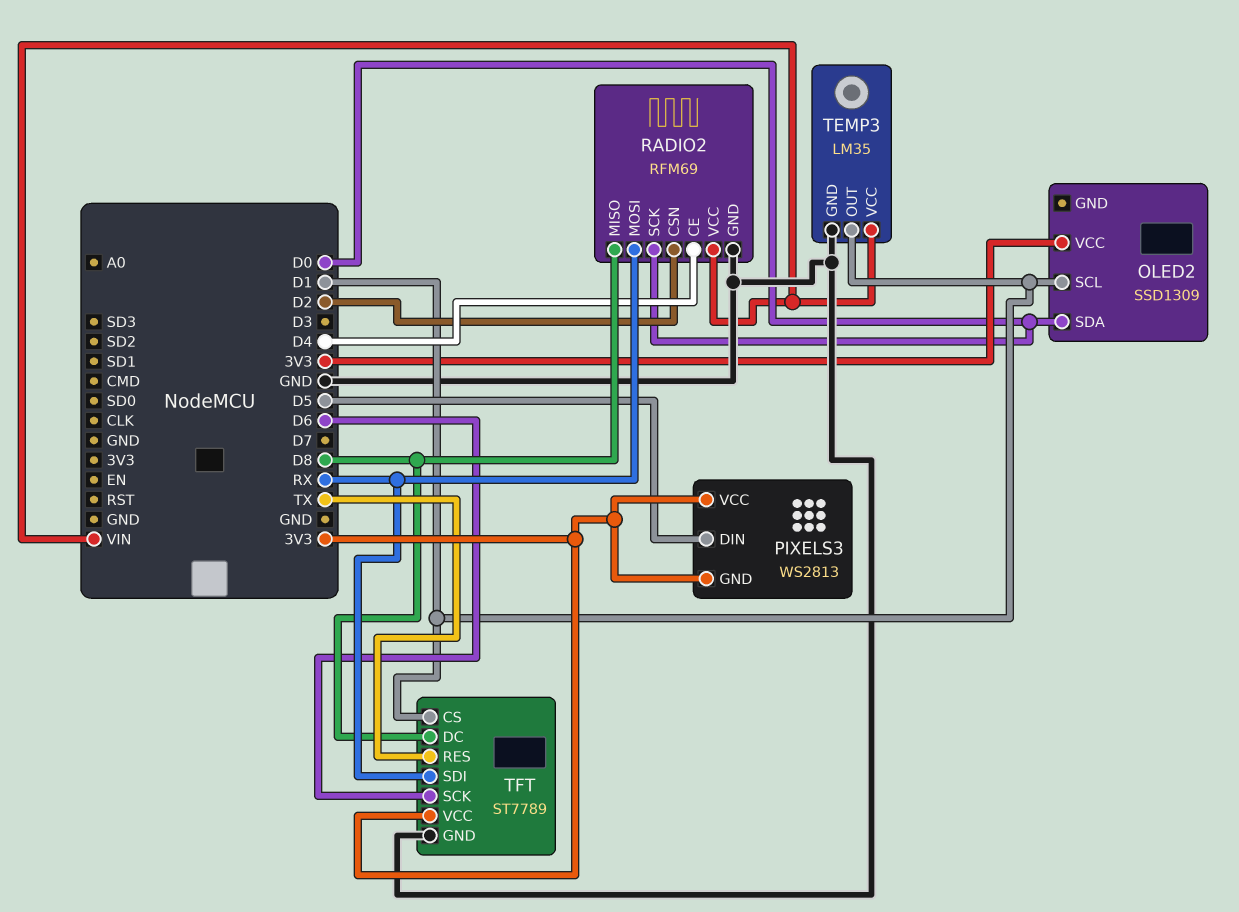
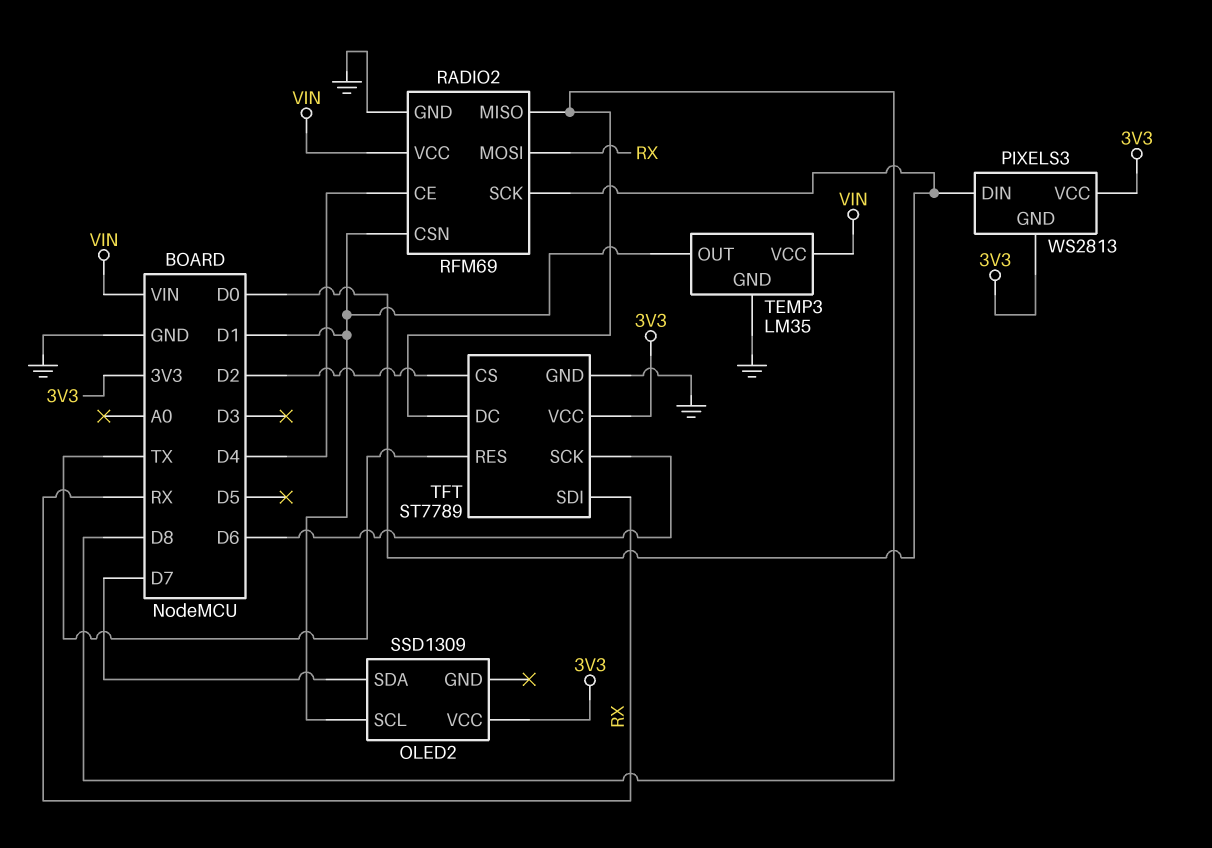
OLED2 pin SDA: D0 -> D7
PIXELS3 pin DIN: D5 -> D0
RADIO2 pin CSN: D2 -> D1
TFT pin CS: D1 -> D2

